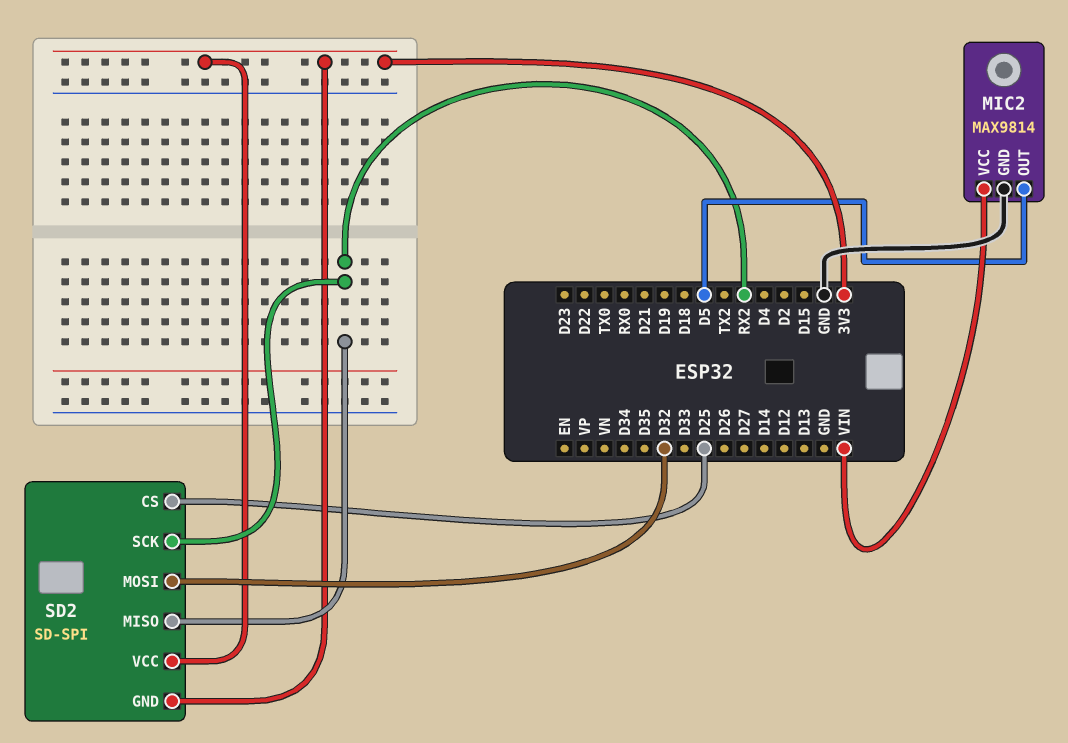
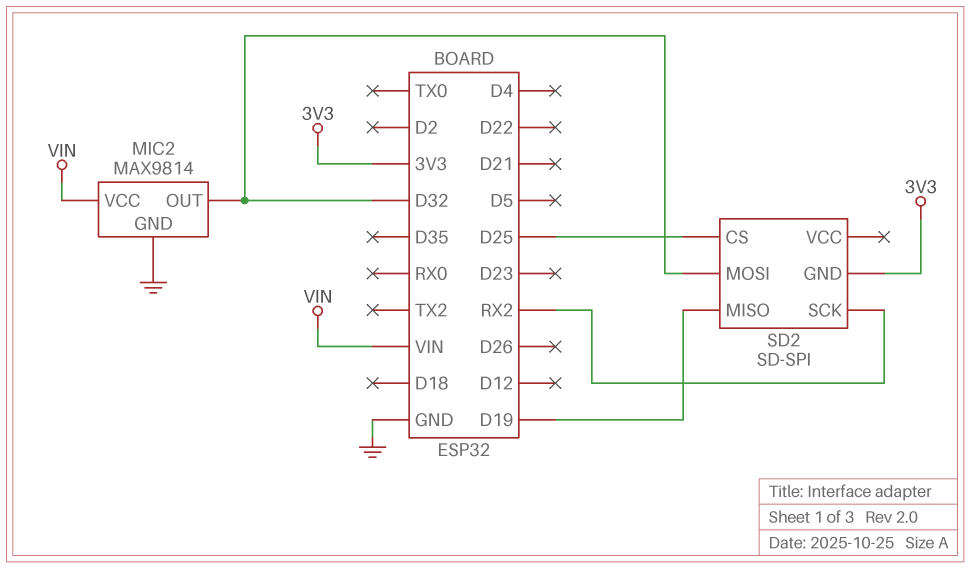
MIC2 pin OUT: D5 -> D32
SD2 pin MISO: RX2 -> D19
SD2 pin VCC: 3V3 -> none

